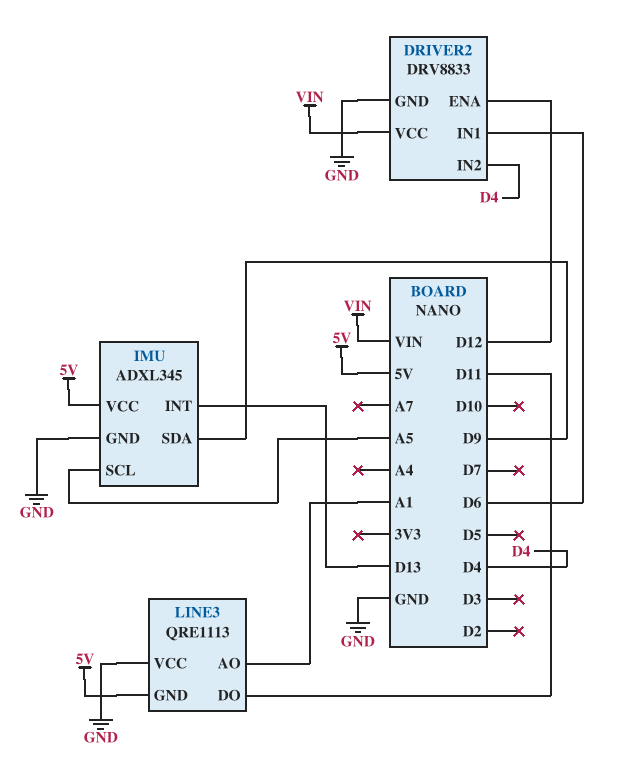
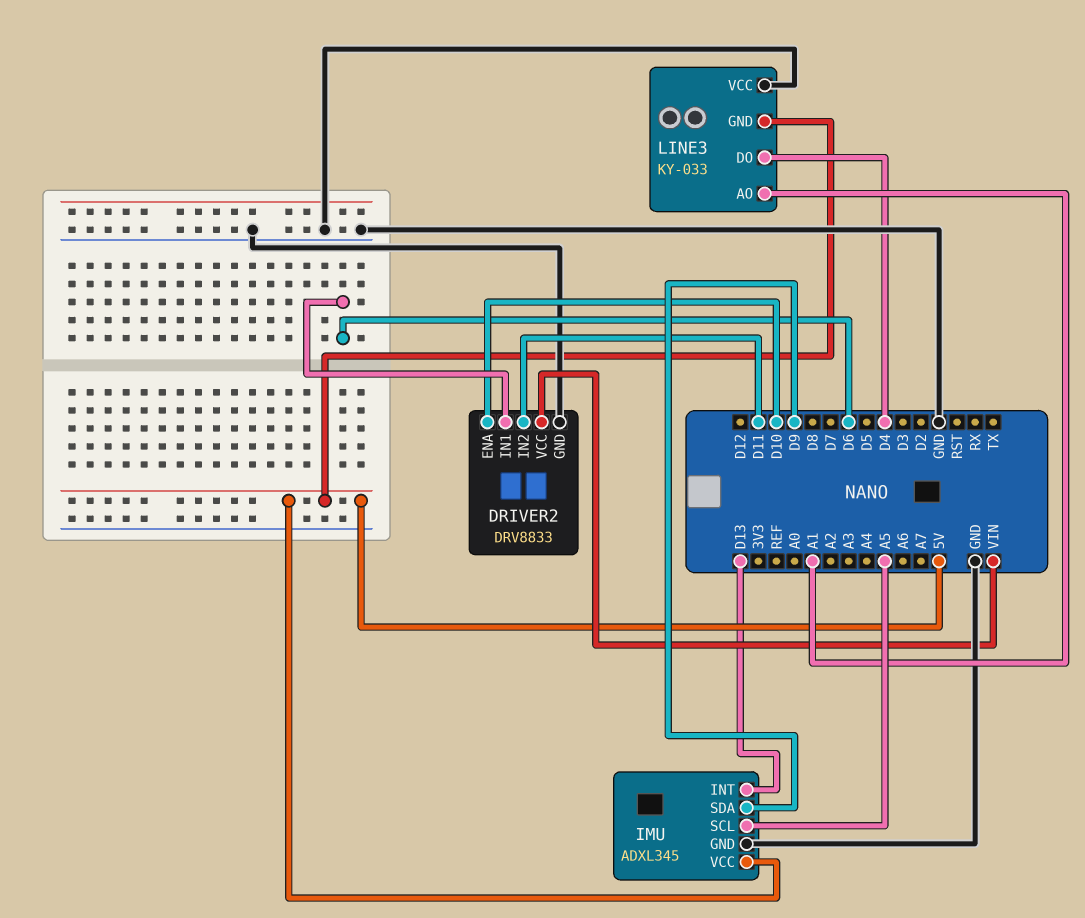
DRIVER2 pin ENA: D12 -> D10
DRIVER2 pin IN2: D4 -> D11
LINE3: QRE1113 -> KY-033
LINE3 pin DO: D11 -> D4

